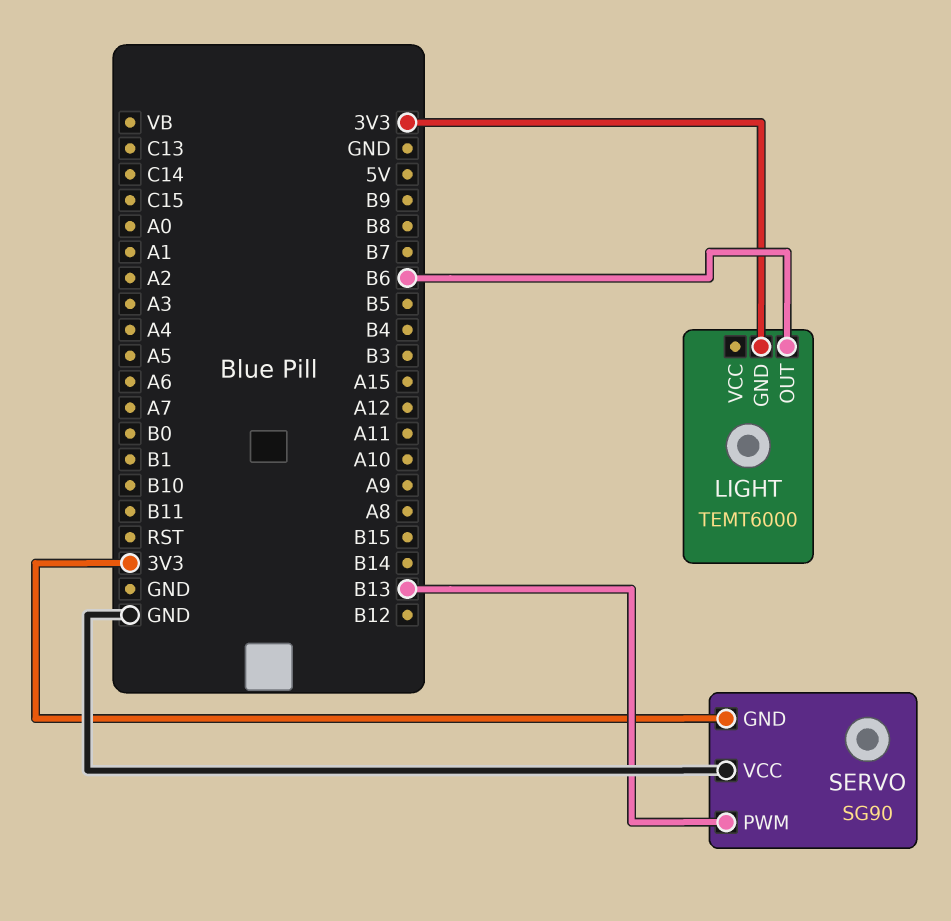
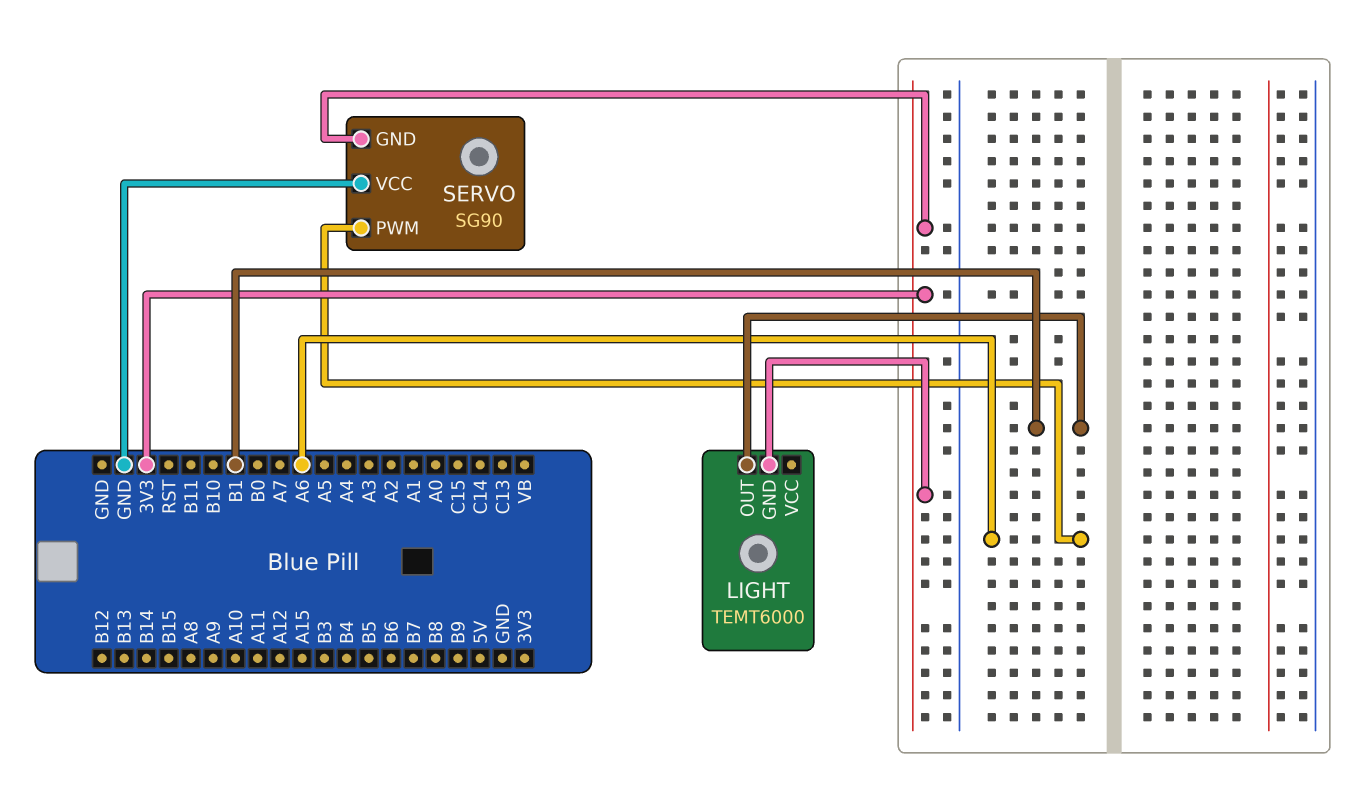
LIGHT pin OUT: B6 -> B1
SERVO pin PWM: B13 -> A6

